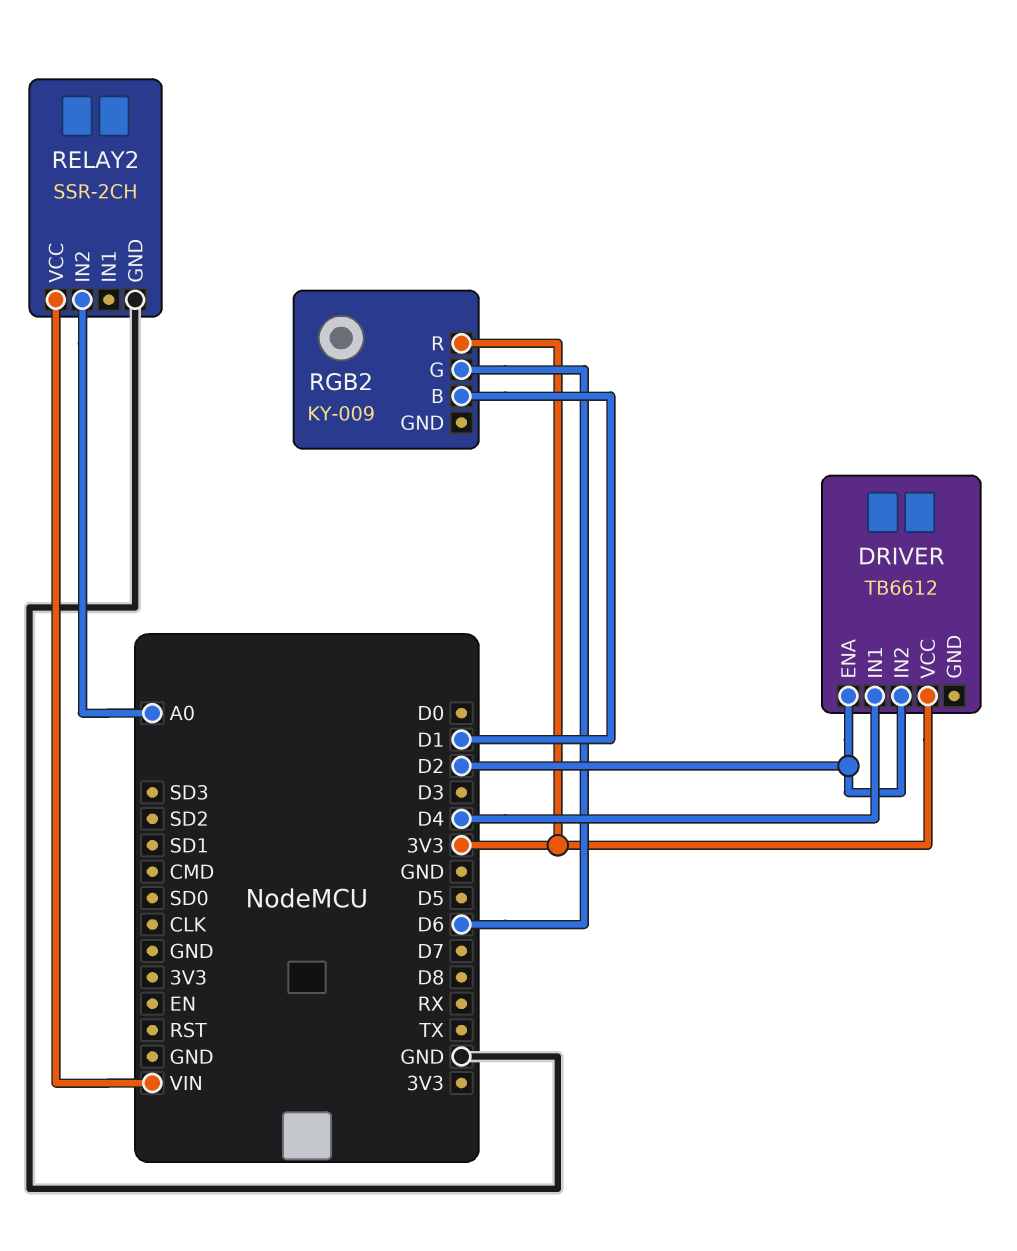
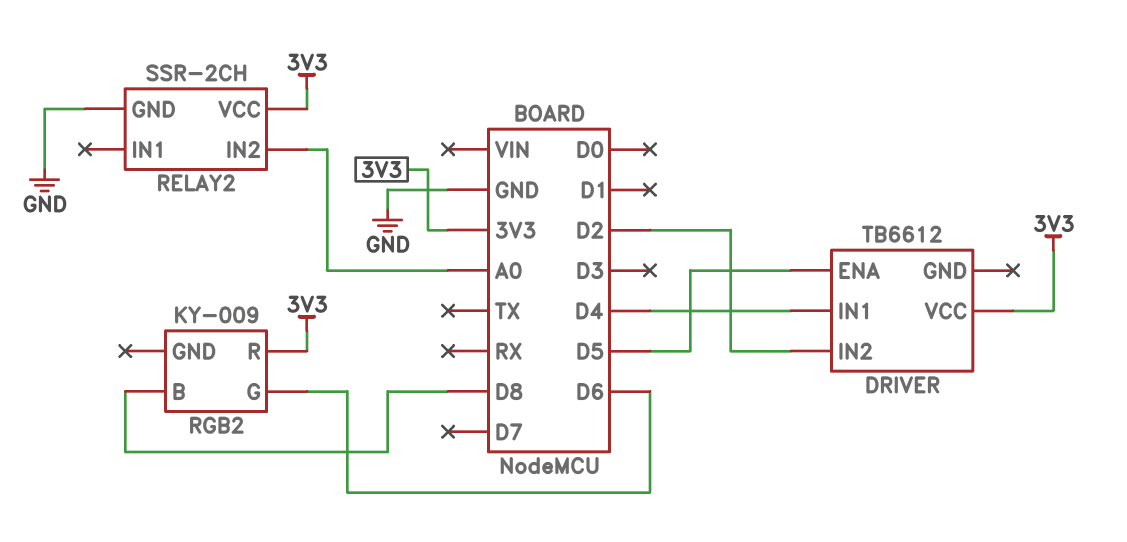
DRIVER pin ENA: D2 -> D5
RELAY2 pin VCC: VIN -> 3V3
RGB2 pin B: D1 -> D8

